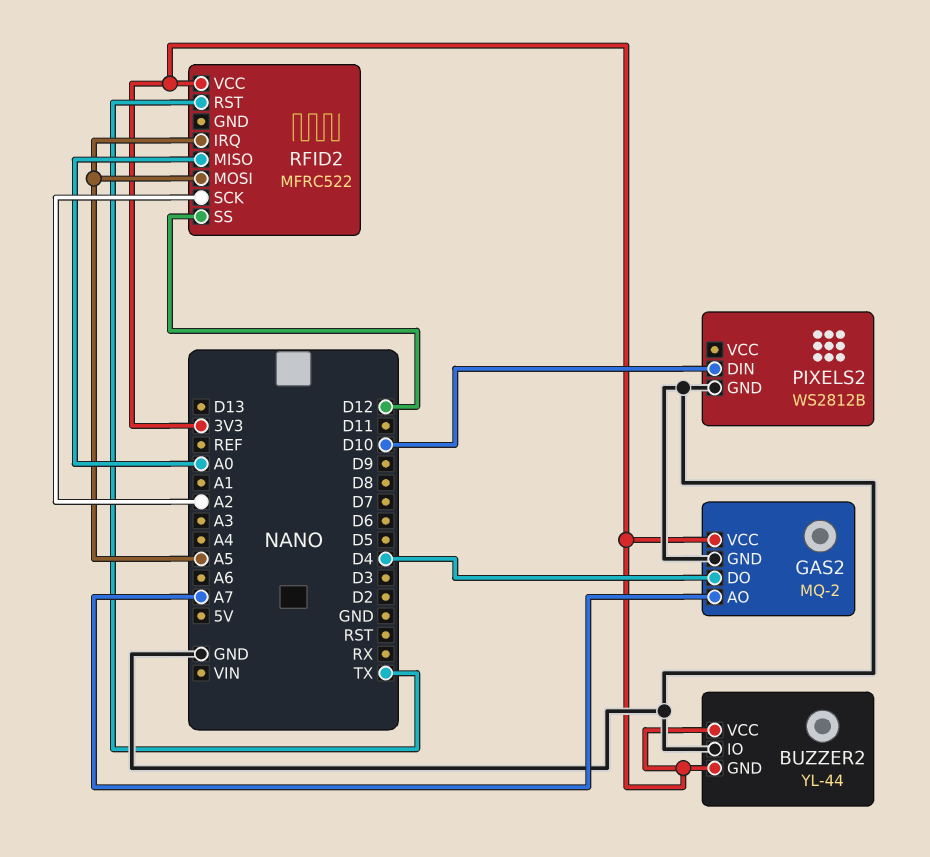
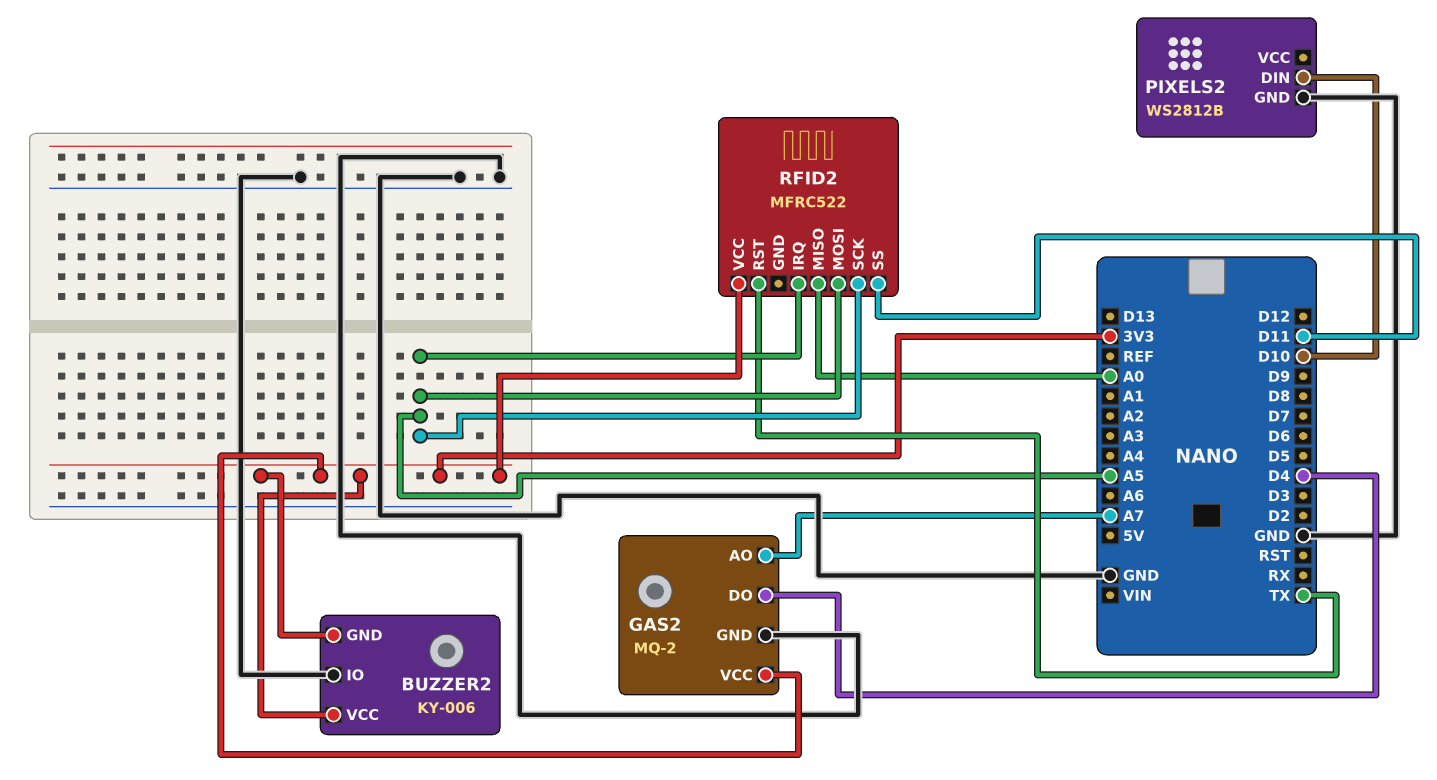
BUZZER2: YL-44 -> KY-006
RFID2 pin SCK: A2 -> A5
RFID2 pin SS: D12 -> D11

